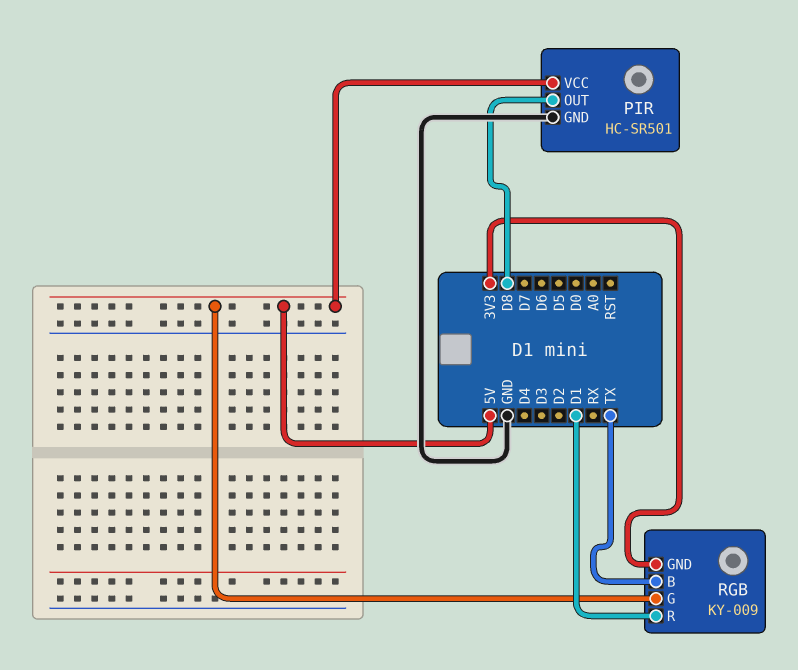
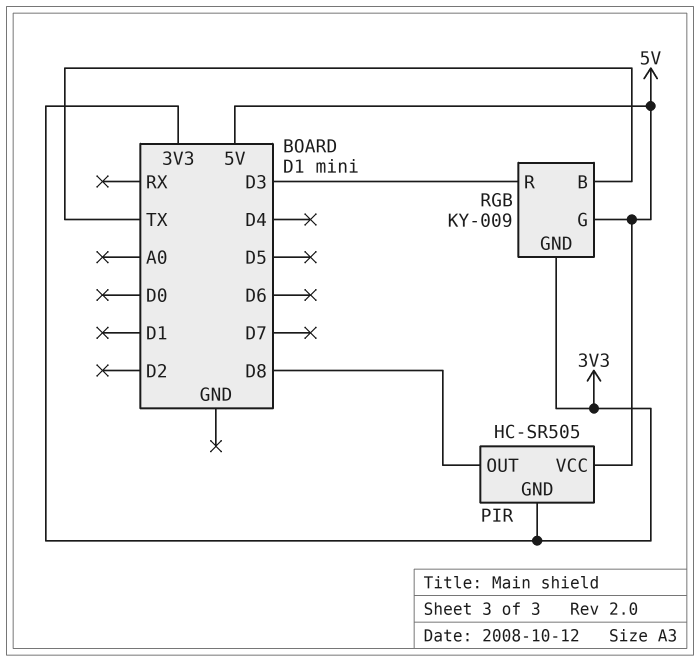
PIR: HC-SR501 -> HC-SR505
PIR pin GND: GND -> 3V3
RGB pin R: D1 -> D3

